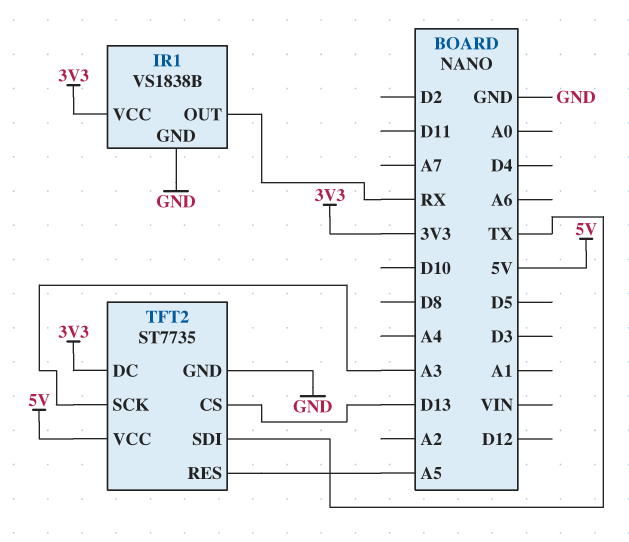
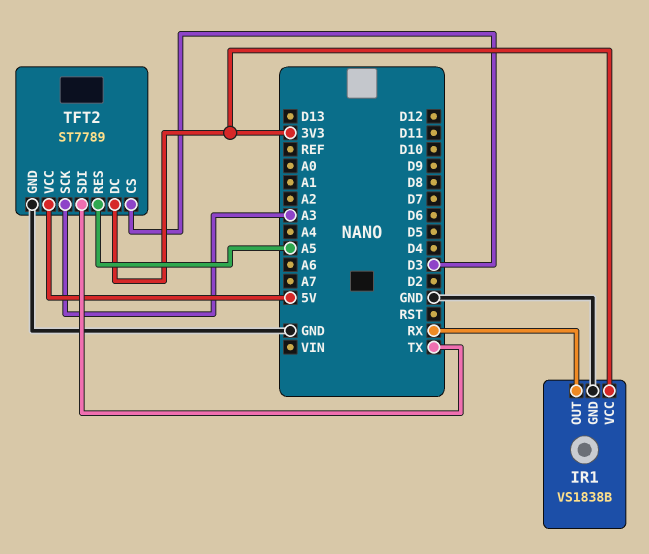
TFT2: ST7735 -> ST7789
TFT2 pin CS: D13 -> D3

